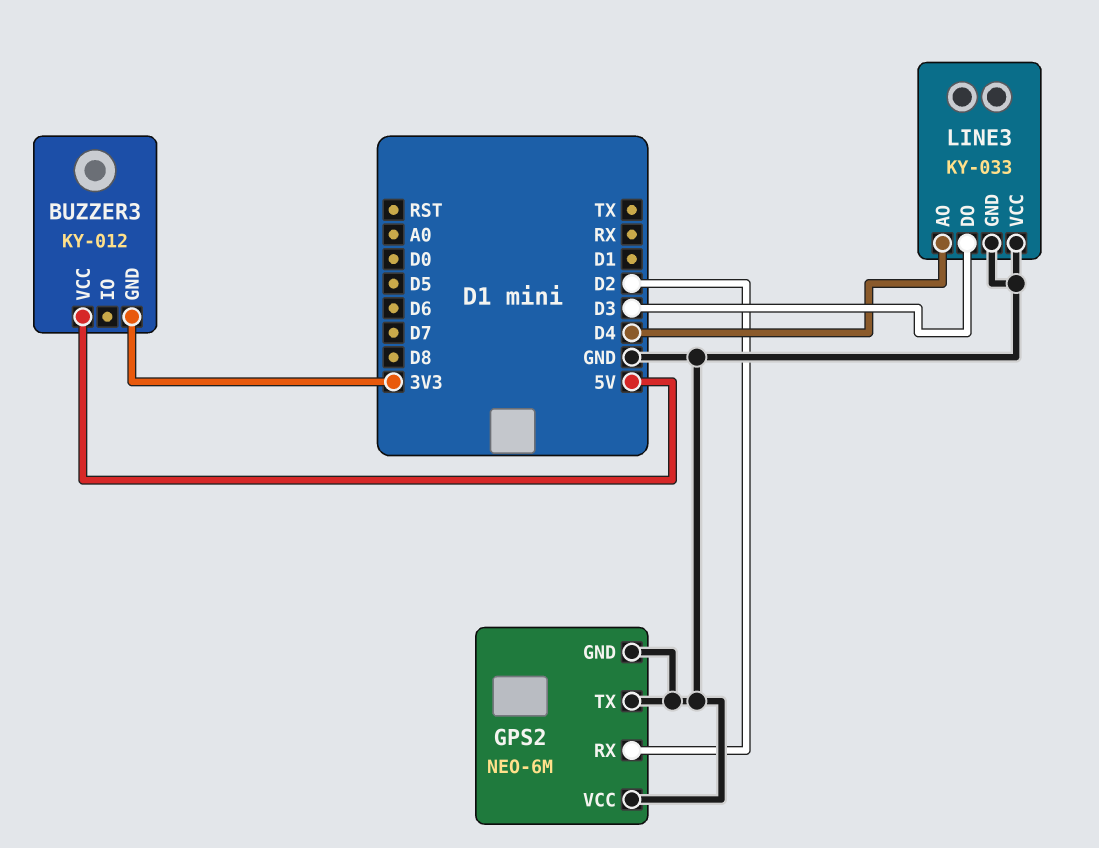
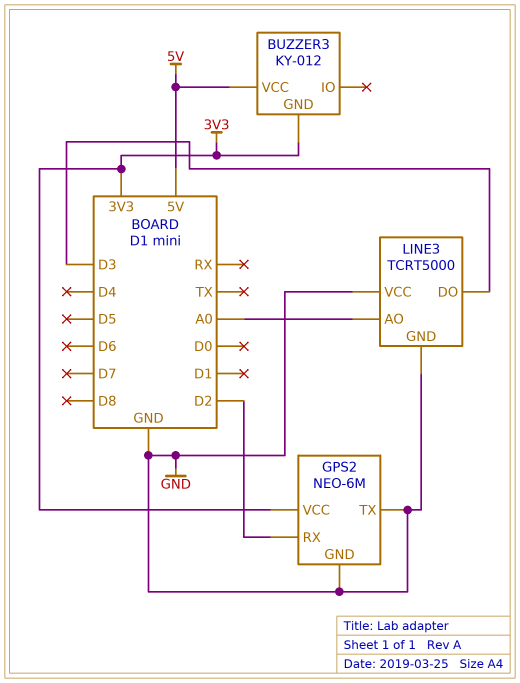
GPS2 pin VCC: GND -> 3V3
LINE3: KY-033 -> TCRT5000
LINE3 pin AO: D4 -> A0

